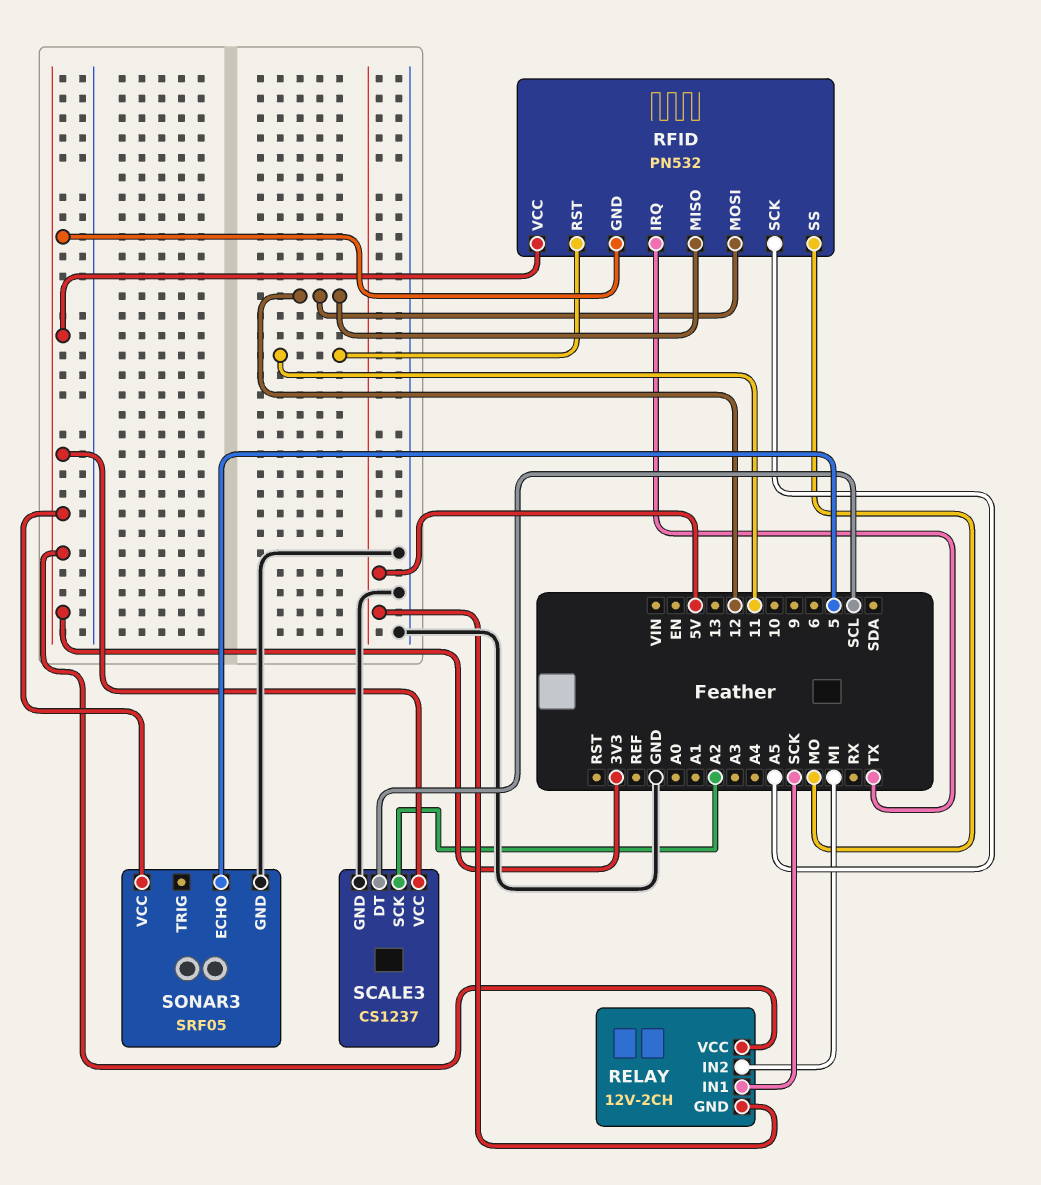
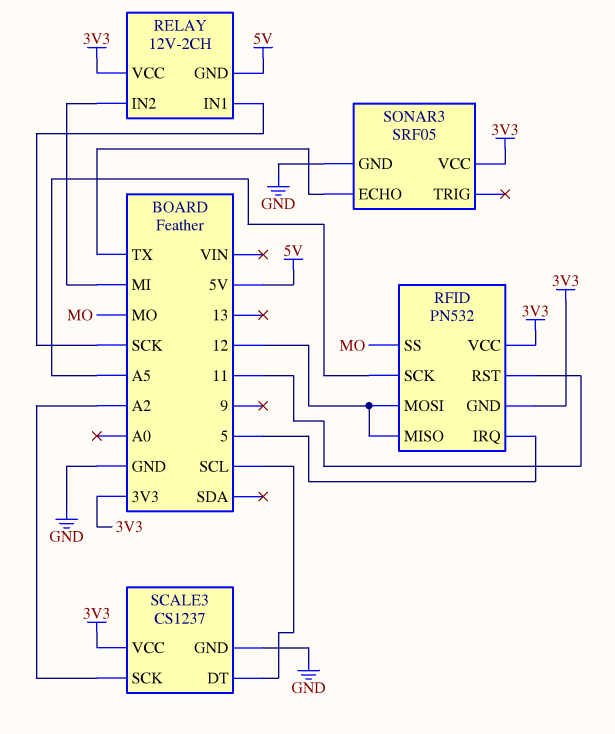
RFID pin IRQ: TX -> 5
SONAR3 pin ECHO: 5 -> TX

